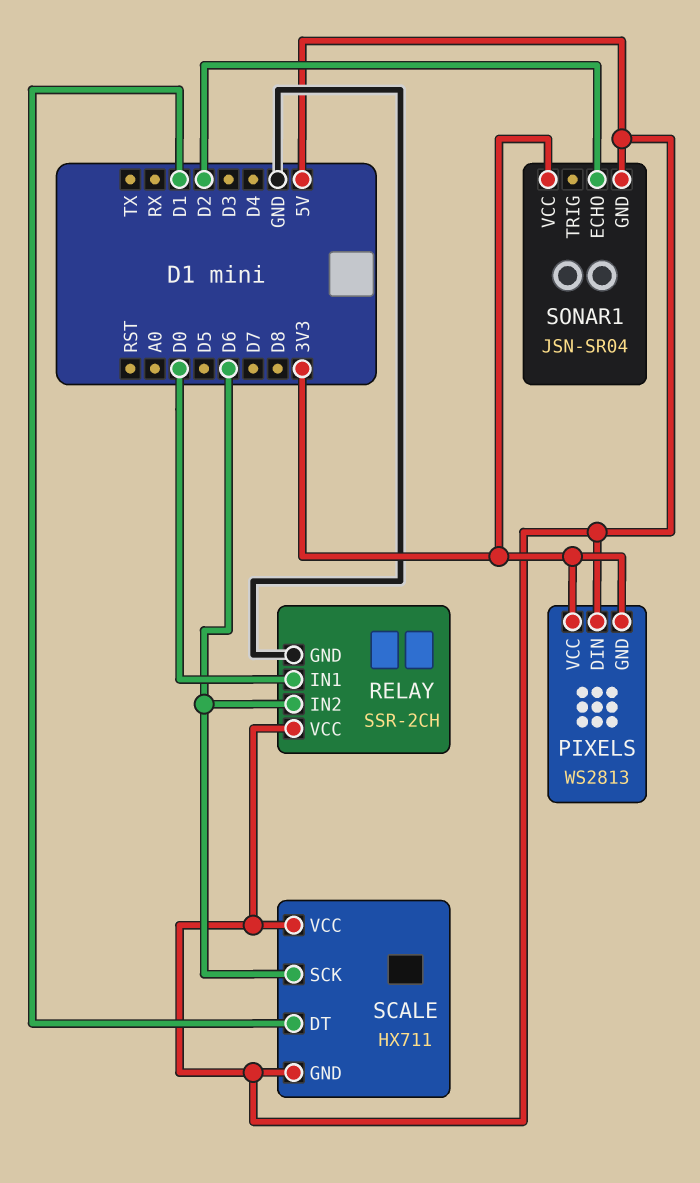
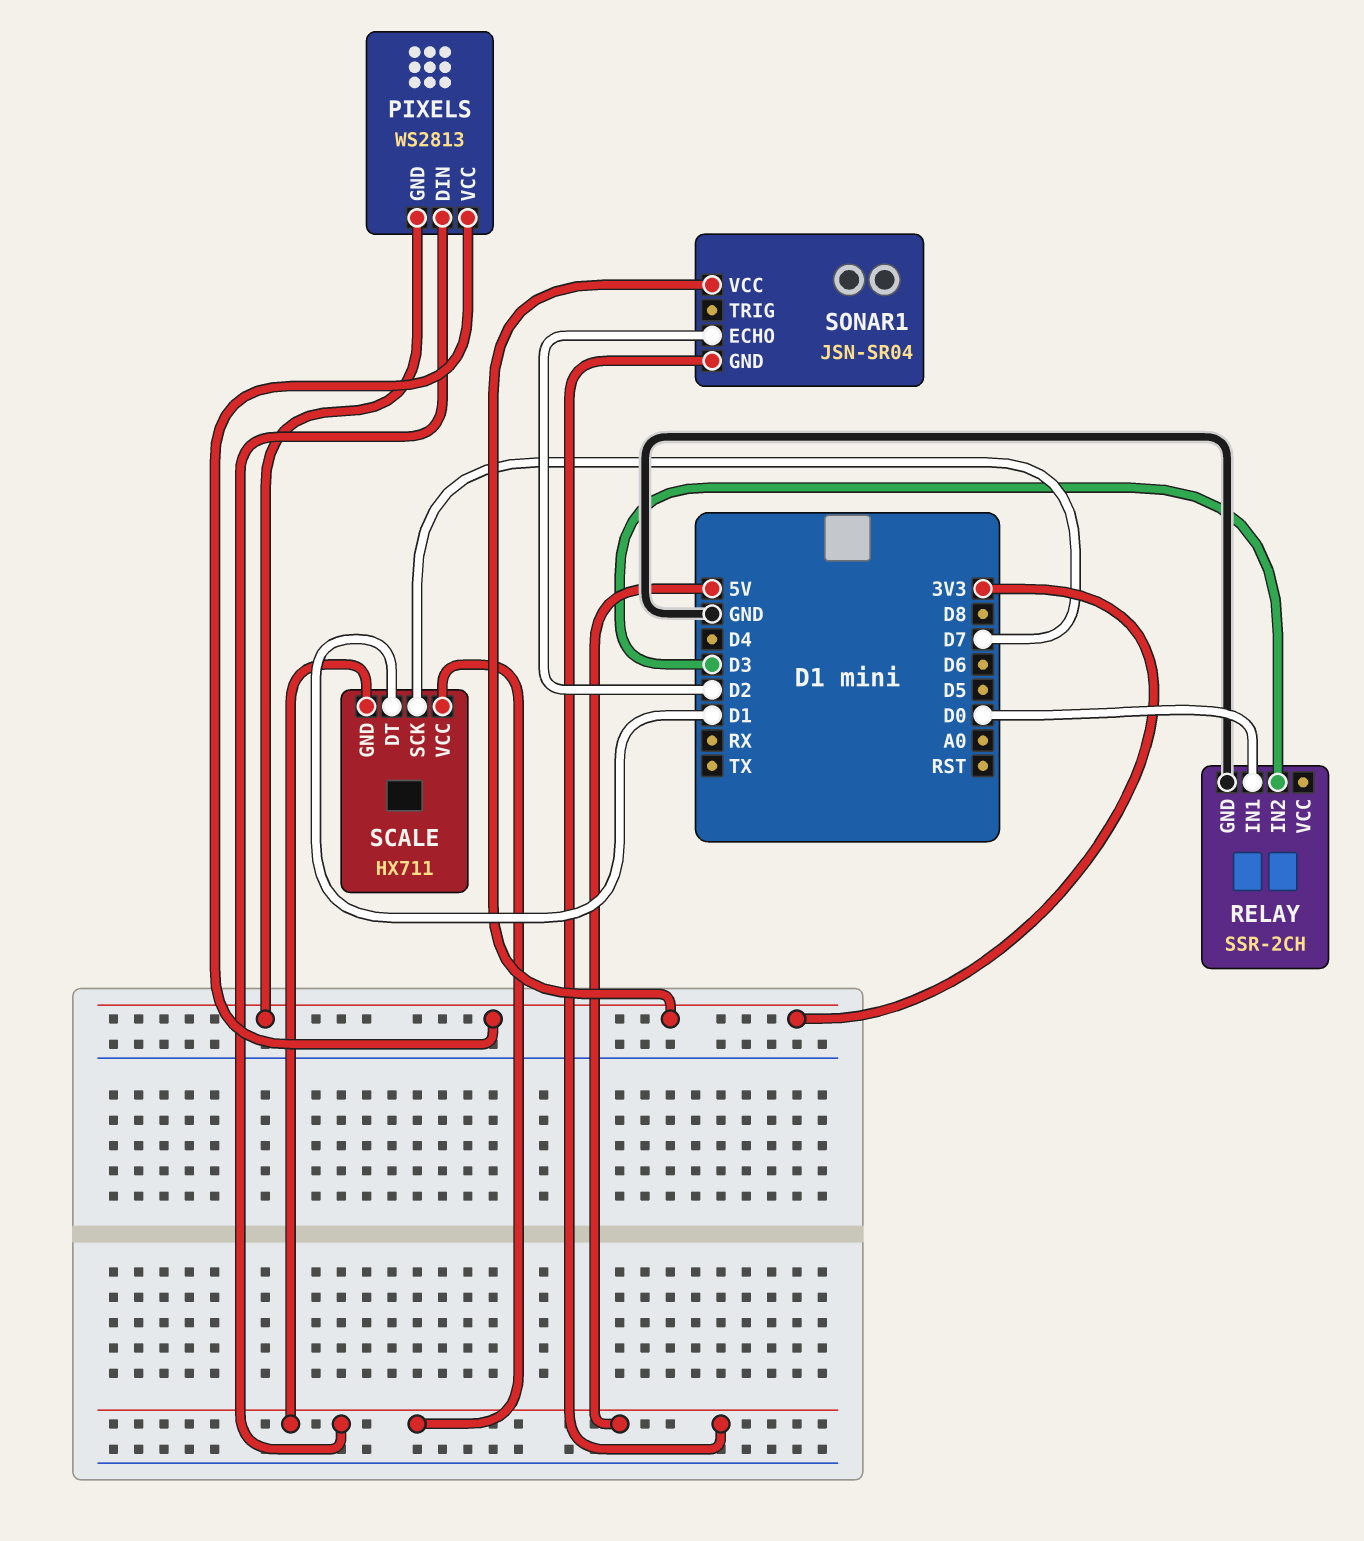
RELAY pin IN2: D6 -> D3
RELAY pin VCC: 5V -> none
SCALE pin SCK: D6 -> D7

